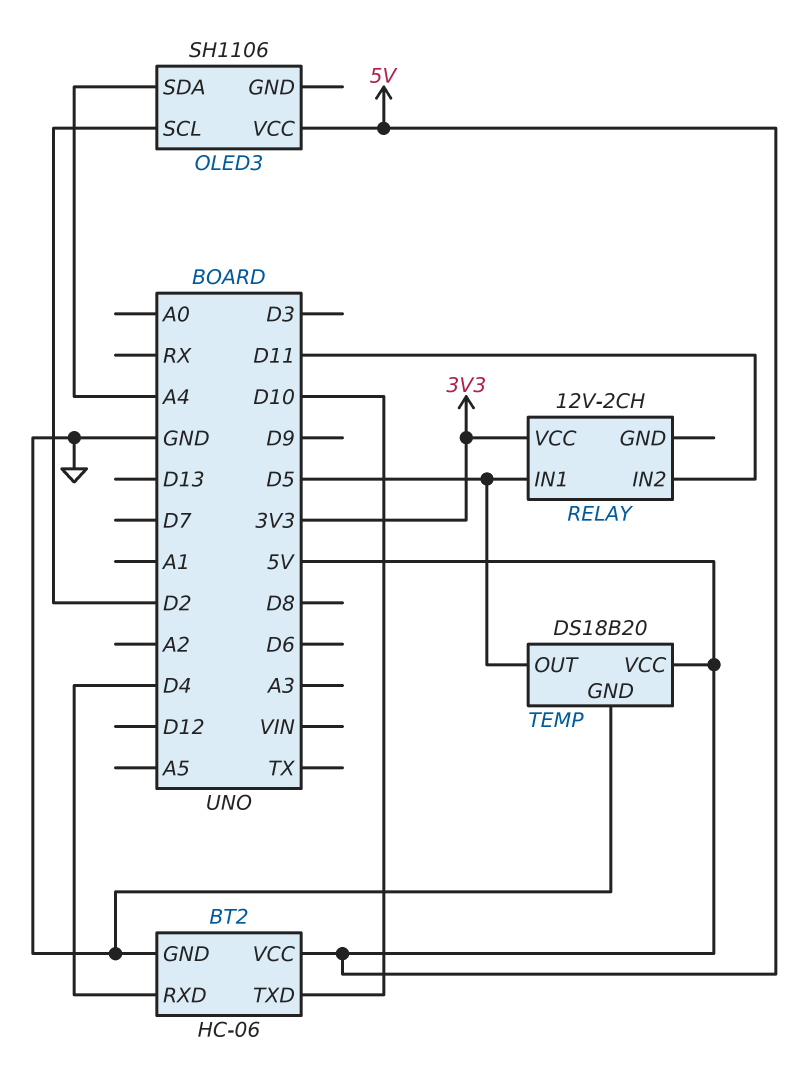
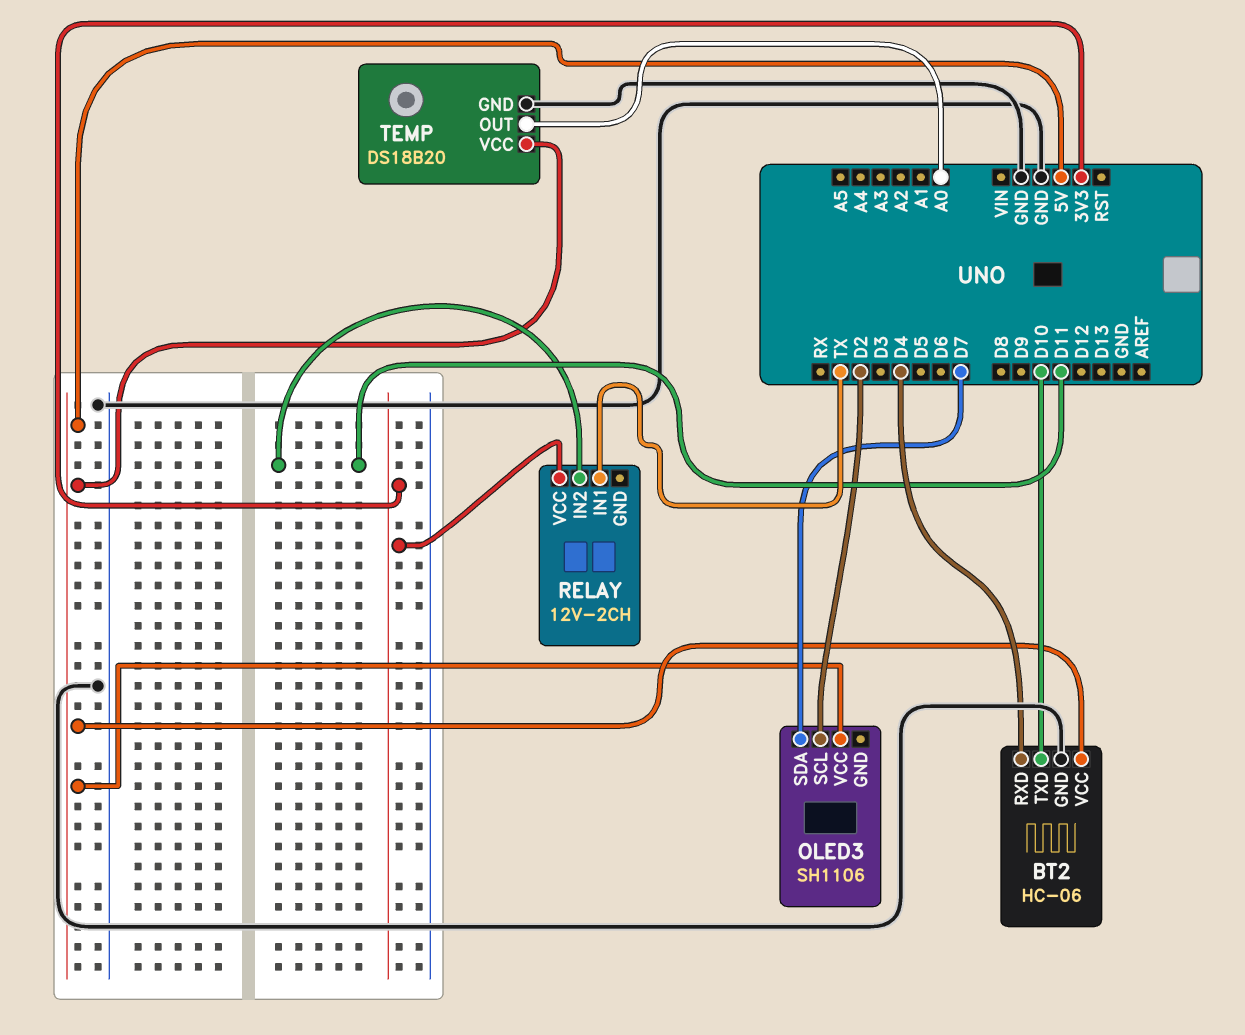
OLED3 pin SDA: A4 -> D7
RELAY pin IN1: D5 -> TX
TEMP pin OUT: D5 -> A0

